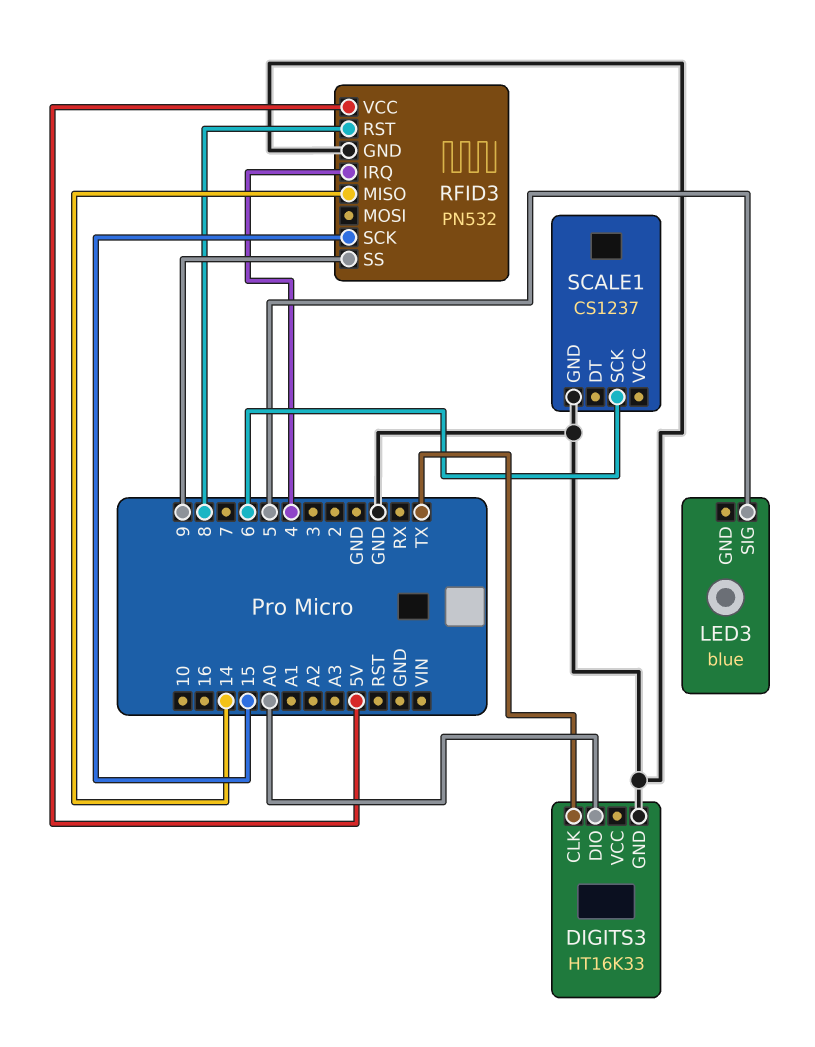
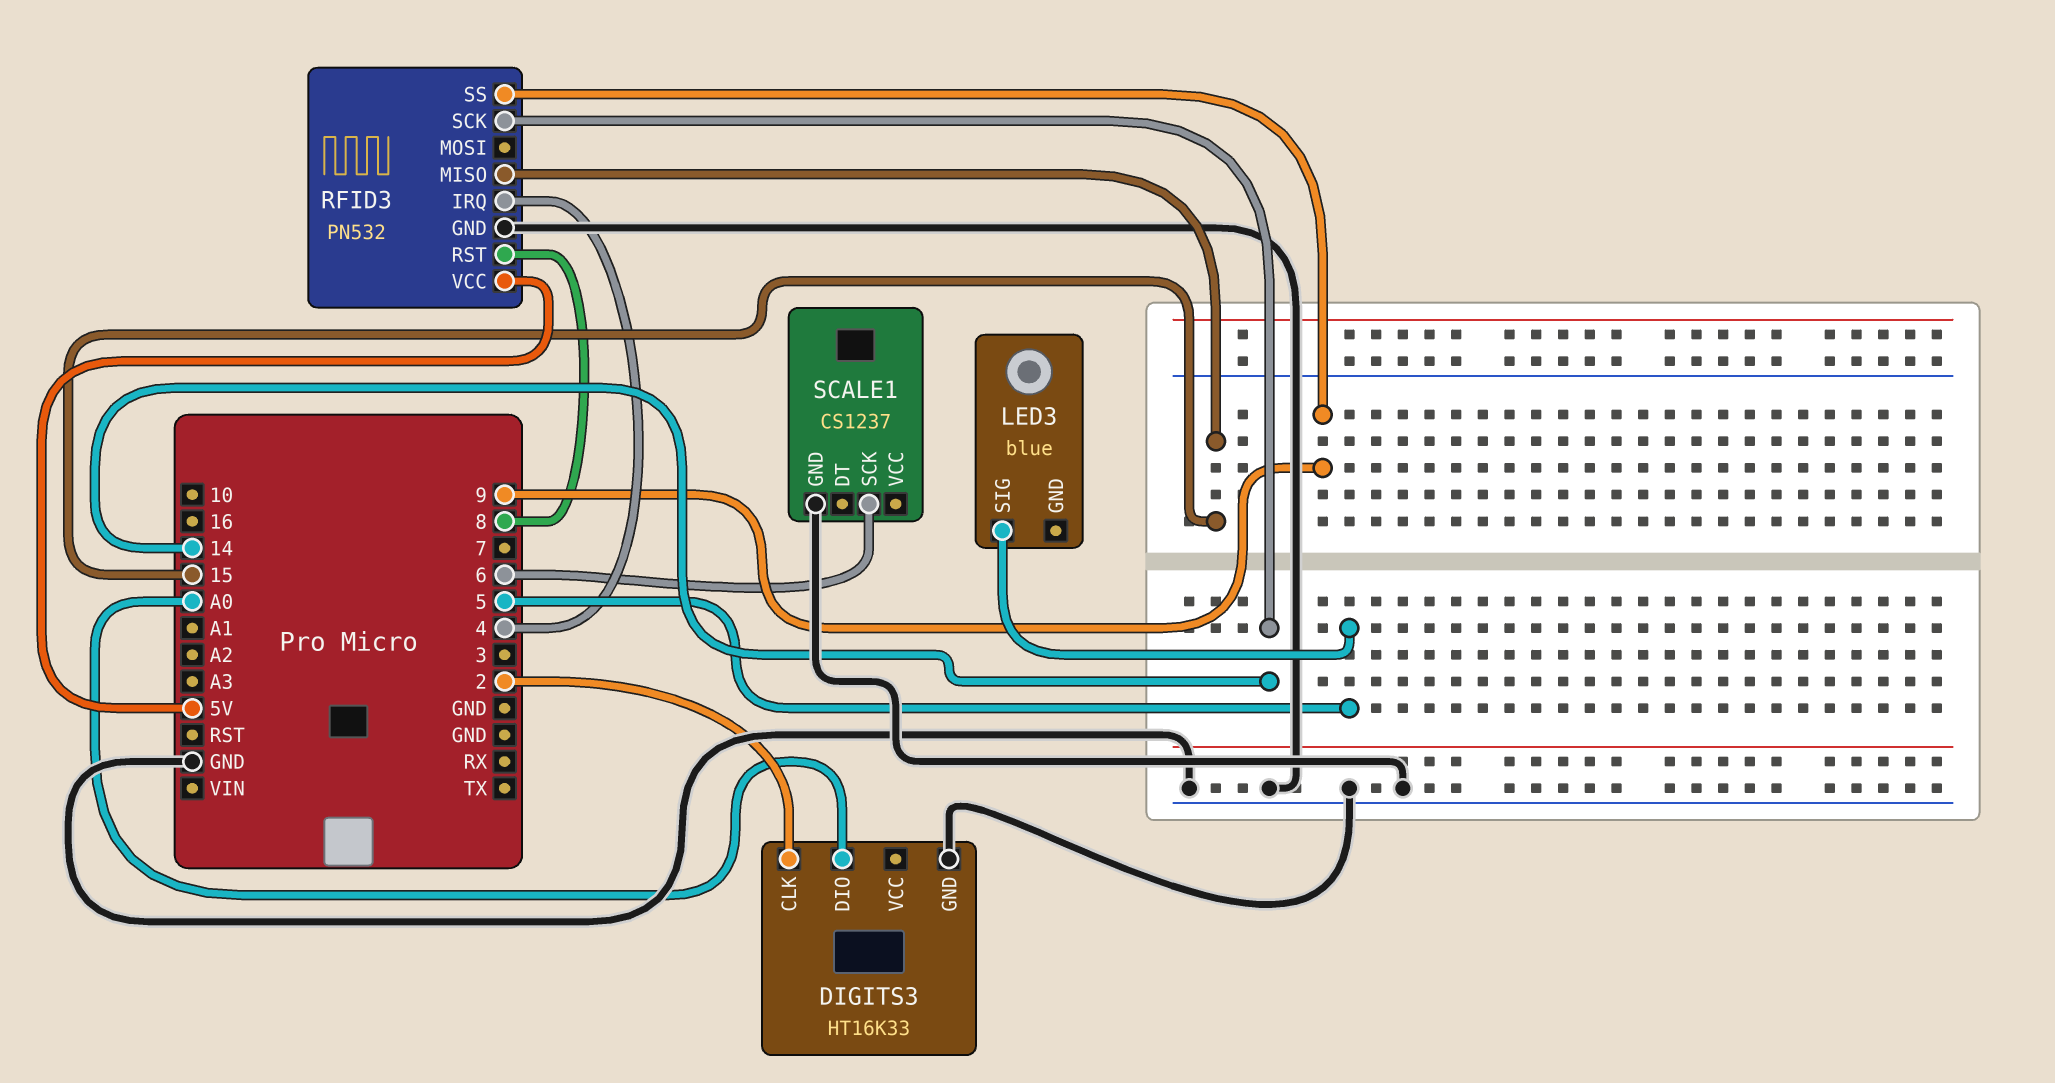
DIGITS3 pin CLK: TX -> 2
RFID3 pin MISO: 14 -> 15
RFID3 pin SCK: 15 -> 14

